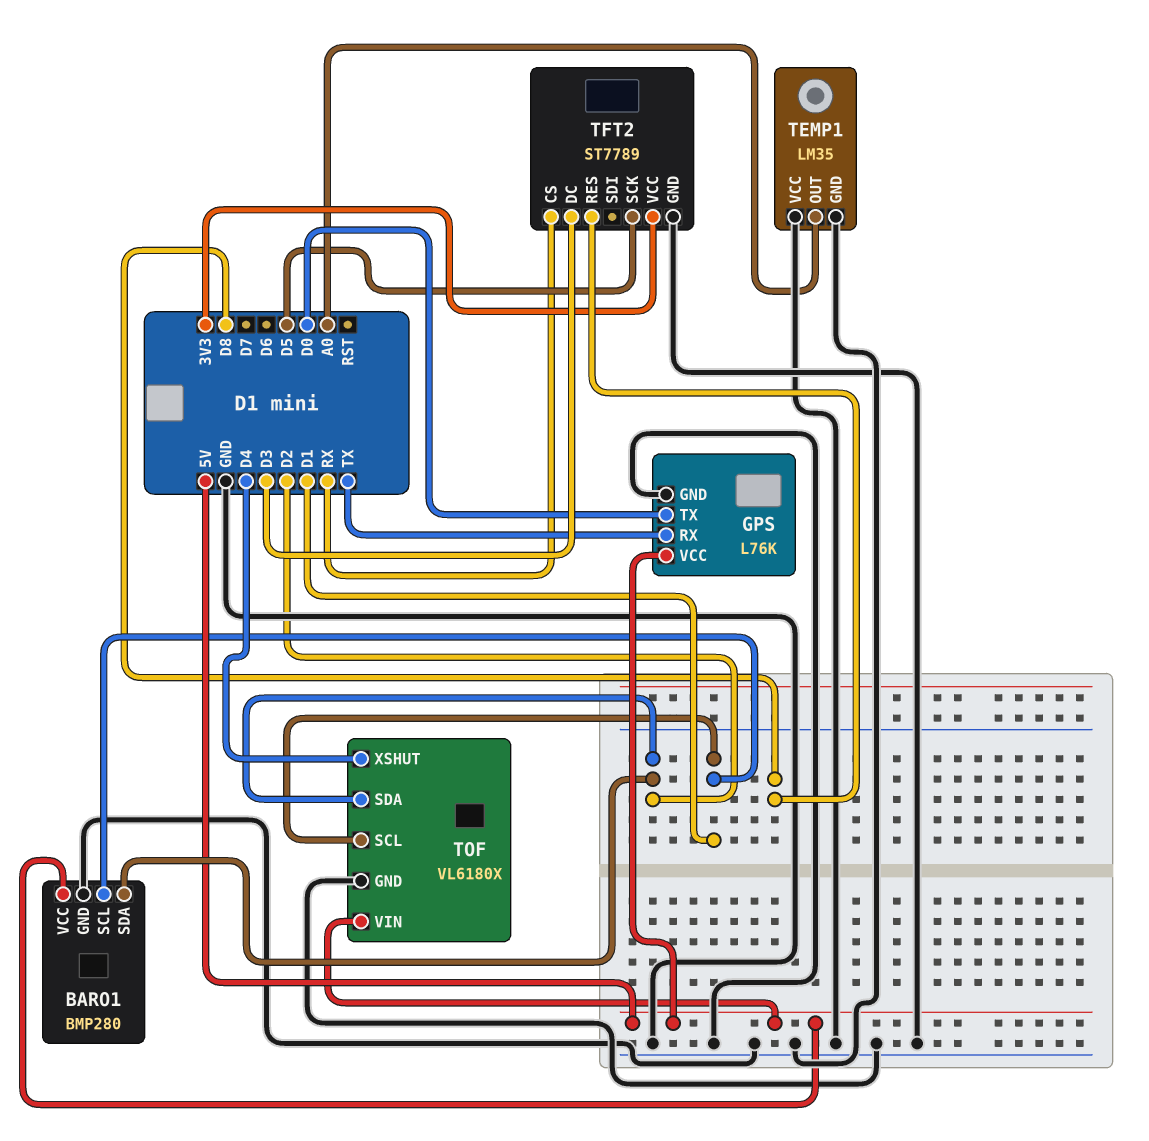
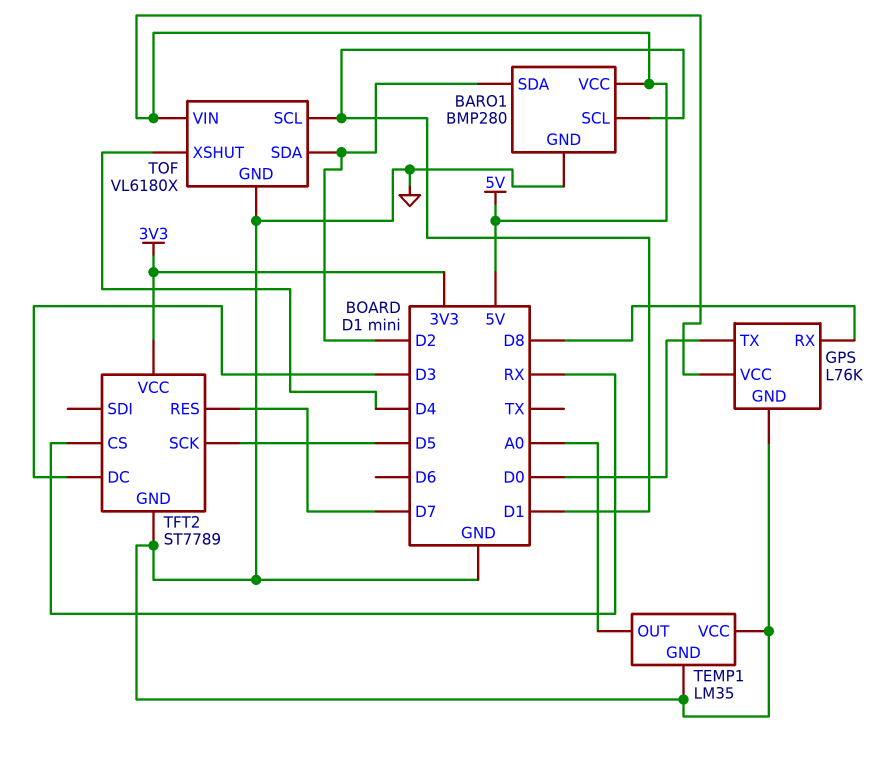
GPS pin RX: TX -> D8
TFT2 pin RES: D8 -> D7

